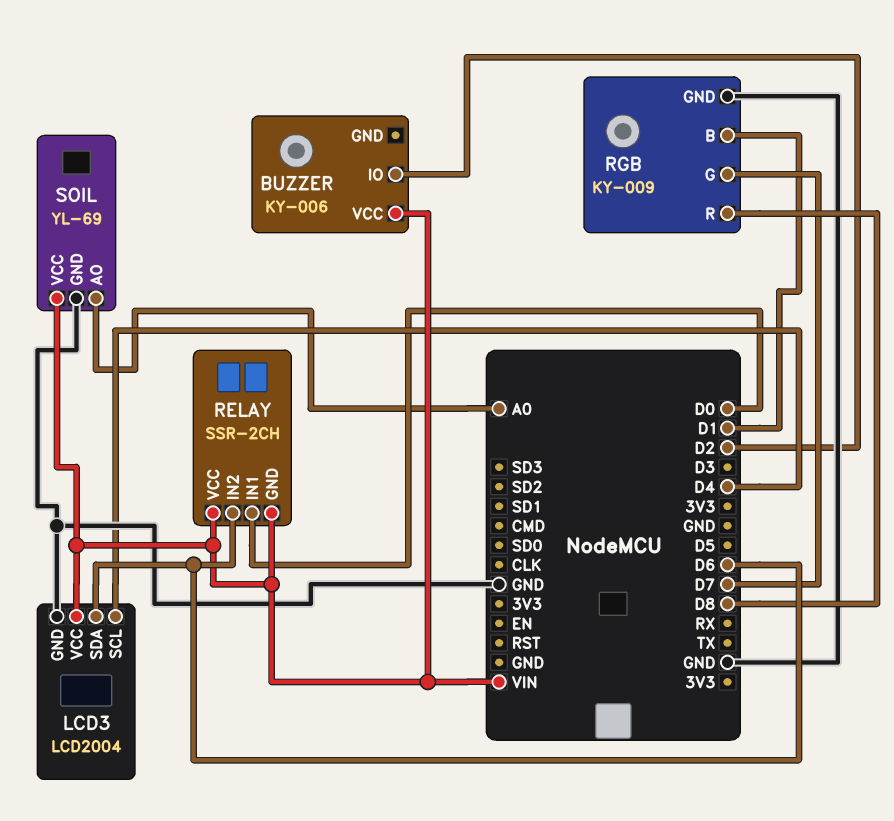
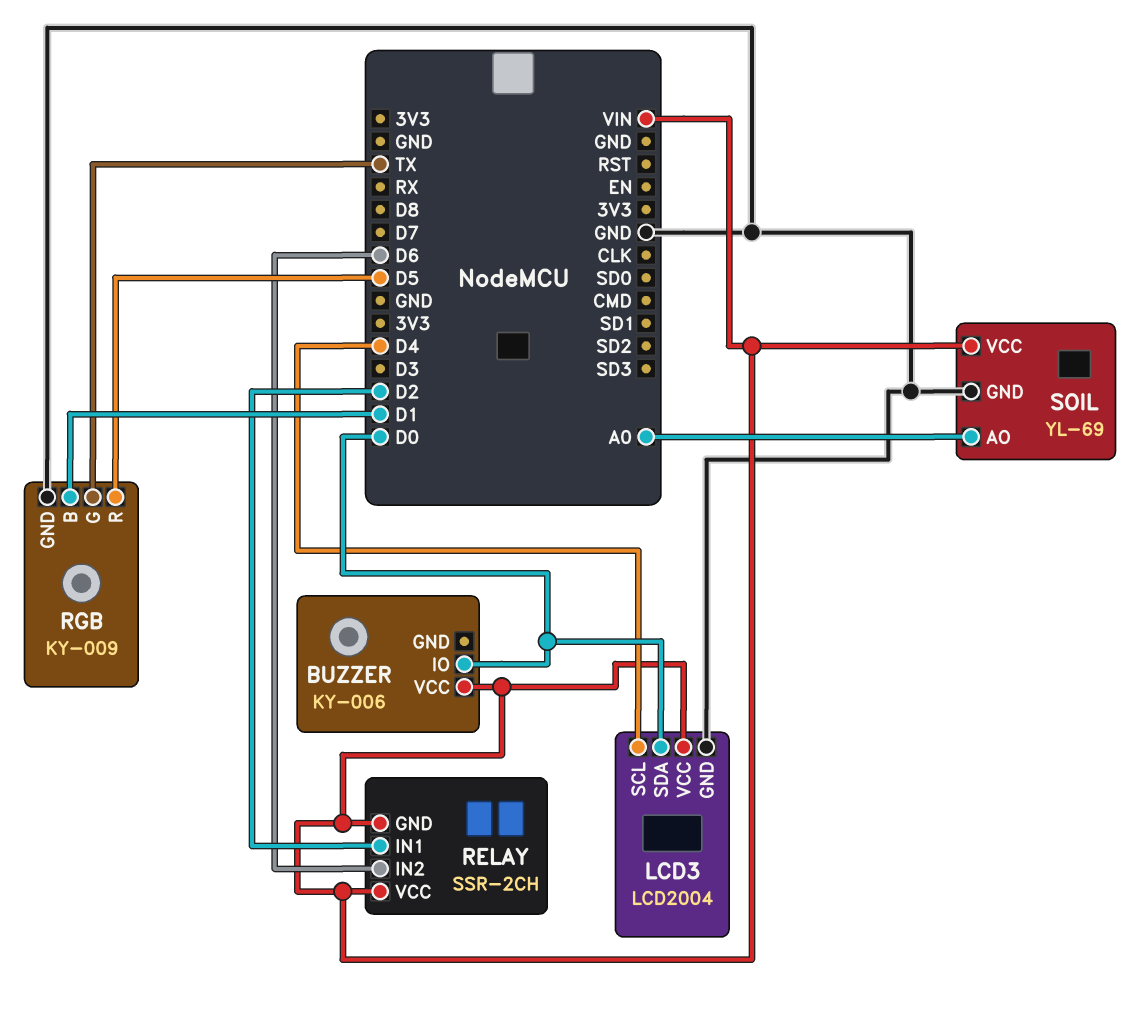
BUZZER pin IO: D2 -> D0
LCD3 pin SDA: D6 -> D0
RELAY pin IN1: D0 -> D2
RGB pin G: D7 -> TX
RGB pin R: D8 -> D5

